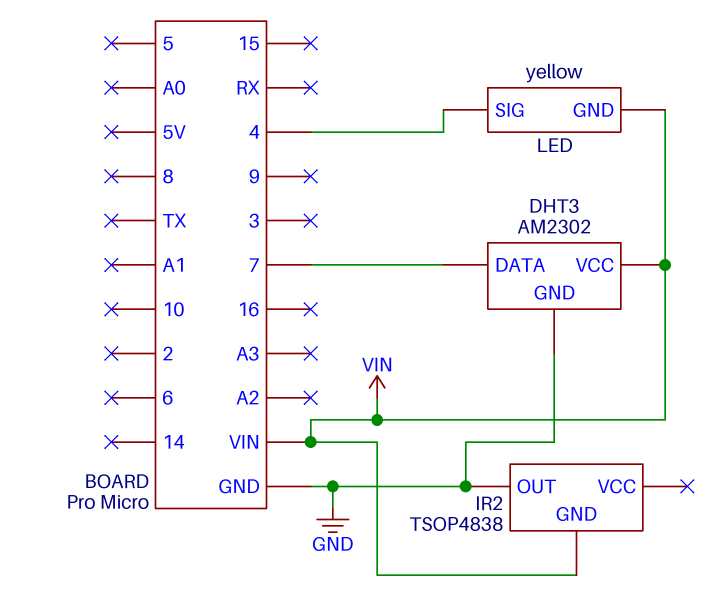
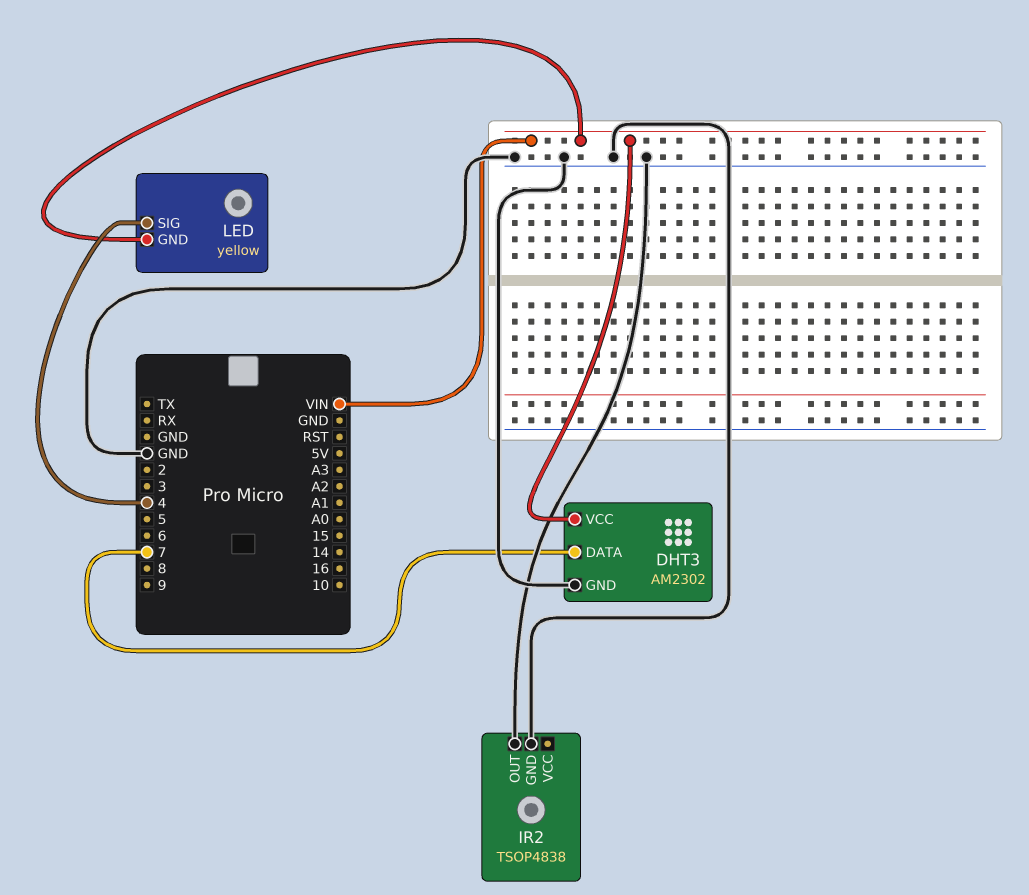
IR2 pin GND: VIN -> GND

